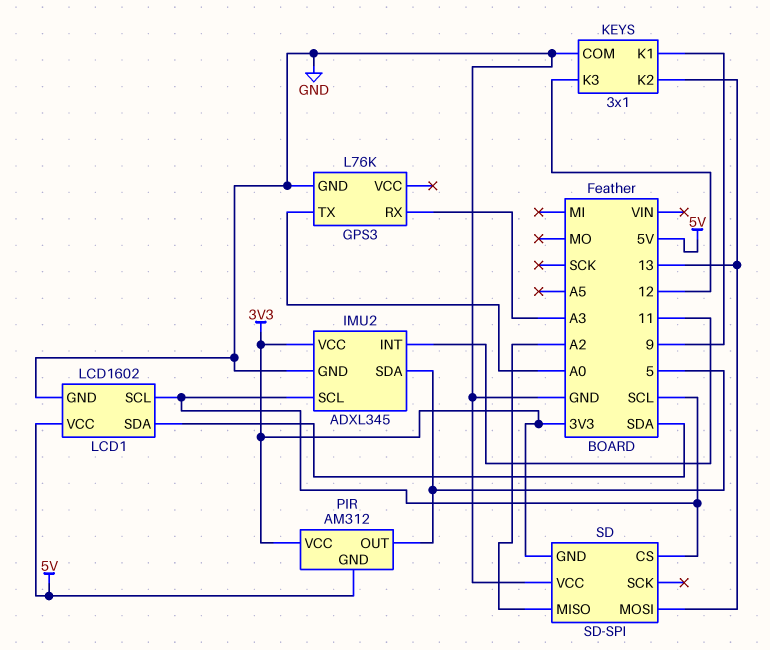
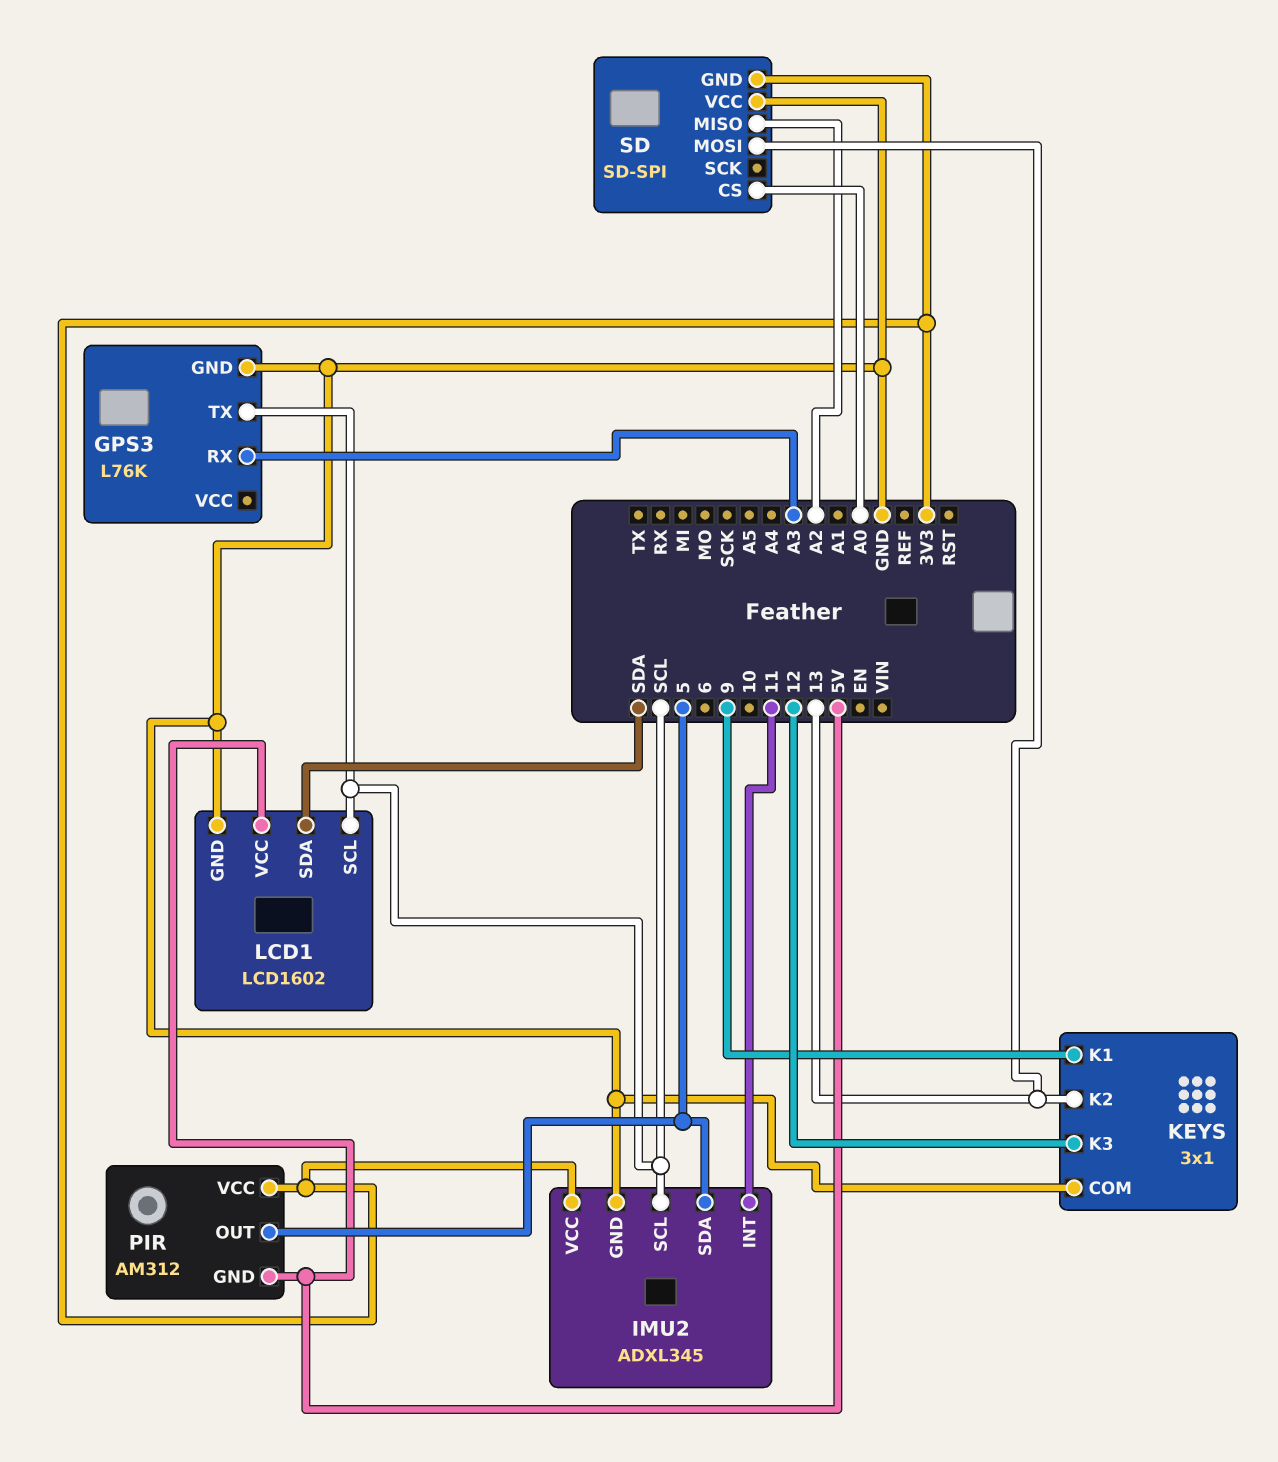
GPS3 pin TX: A0 -> SCL
SD pin CS: SCL -> A0

